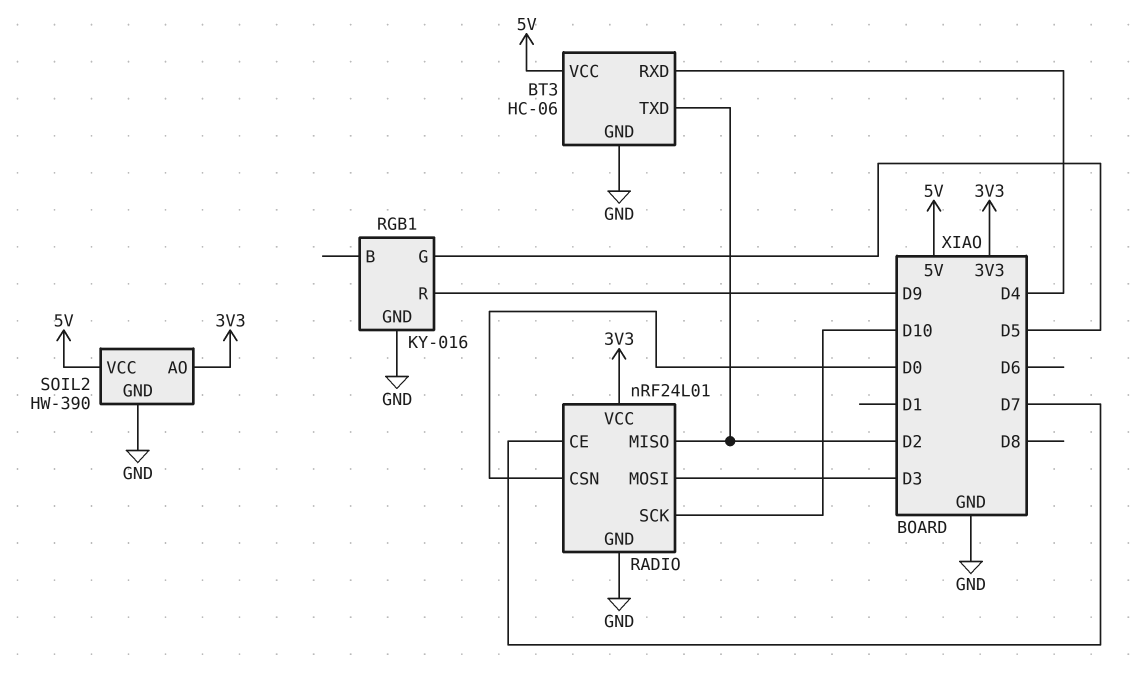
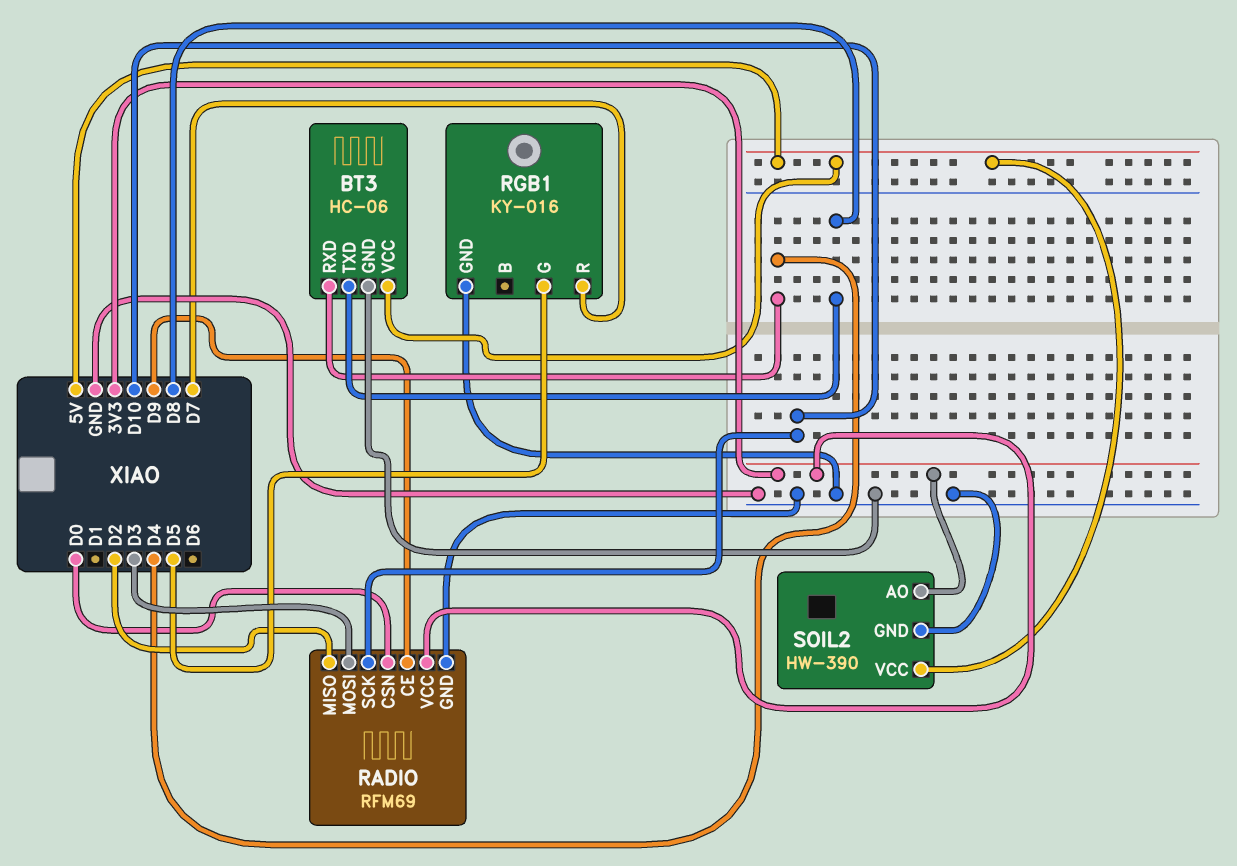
BT3 pin TXD: D2 -> D8
RADIO: nRF24L01 -> RFM69
RADIO pin CE: D7 -> D9
RGB1 pin R: D9 -> D7

